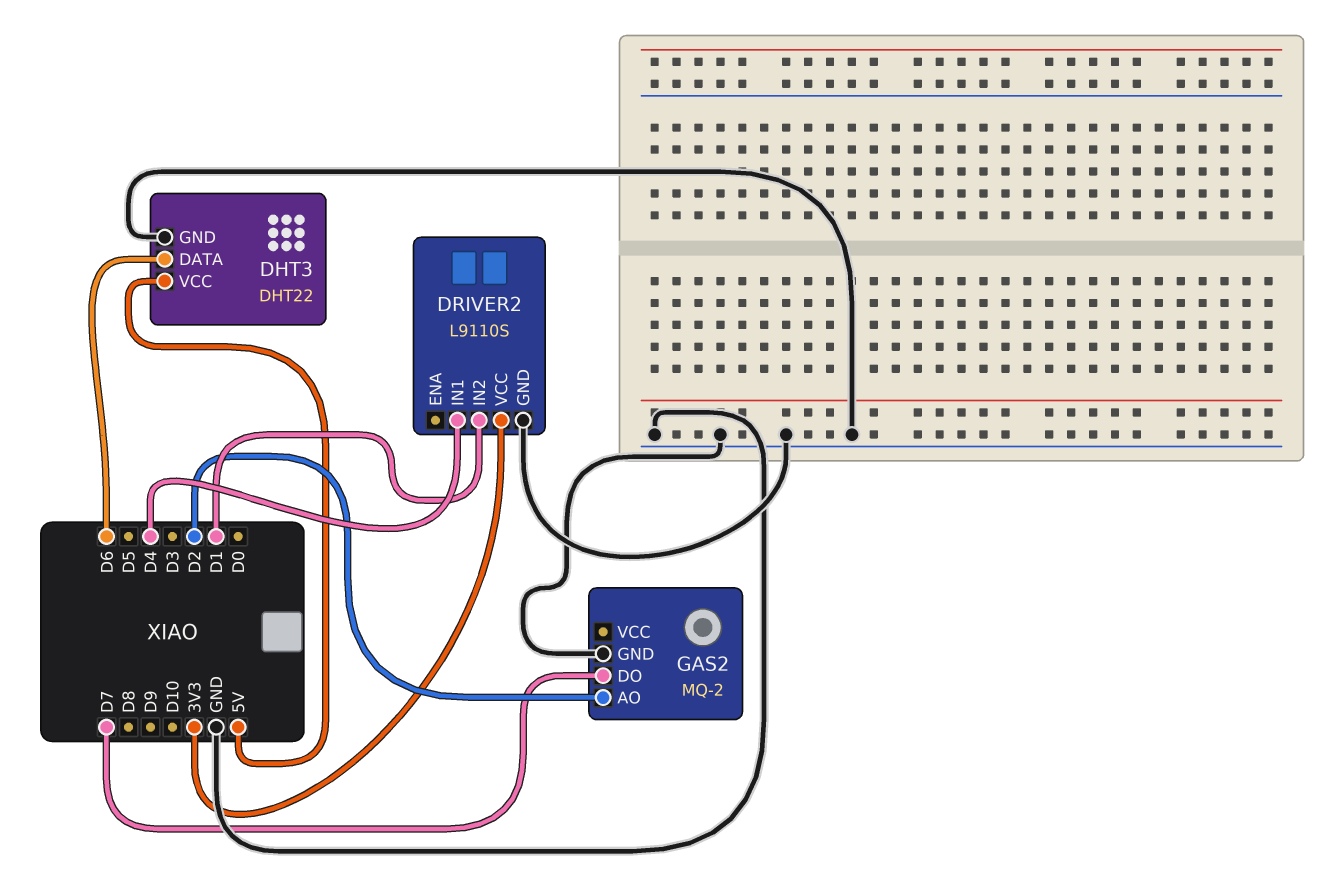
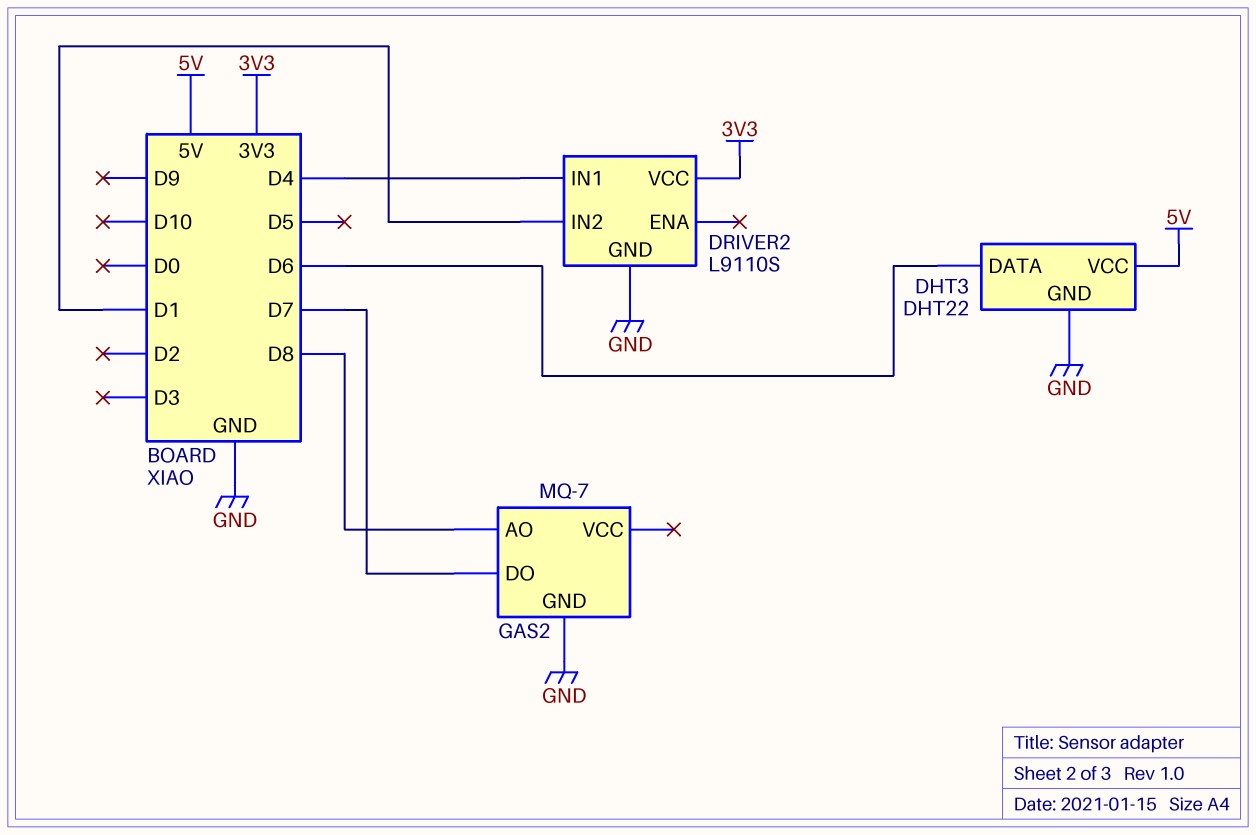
GAS2: MQ-2 -> MQ-7
GAS2 pin AO: D2 -> D8

